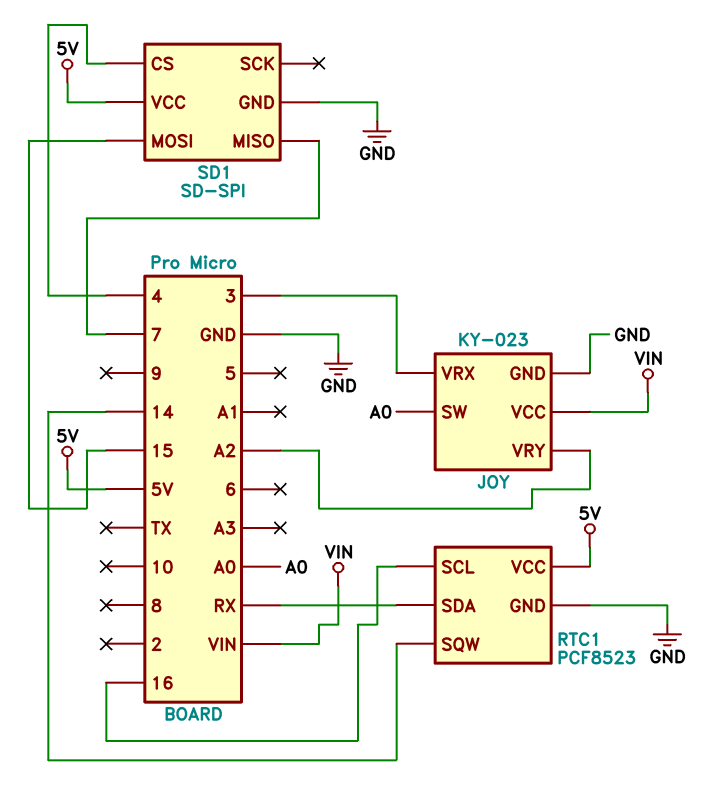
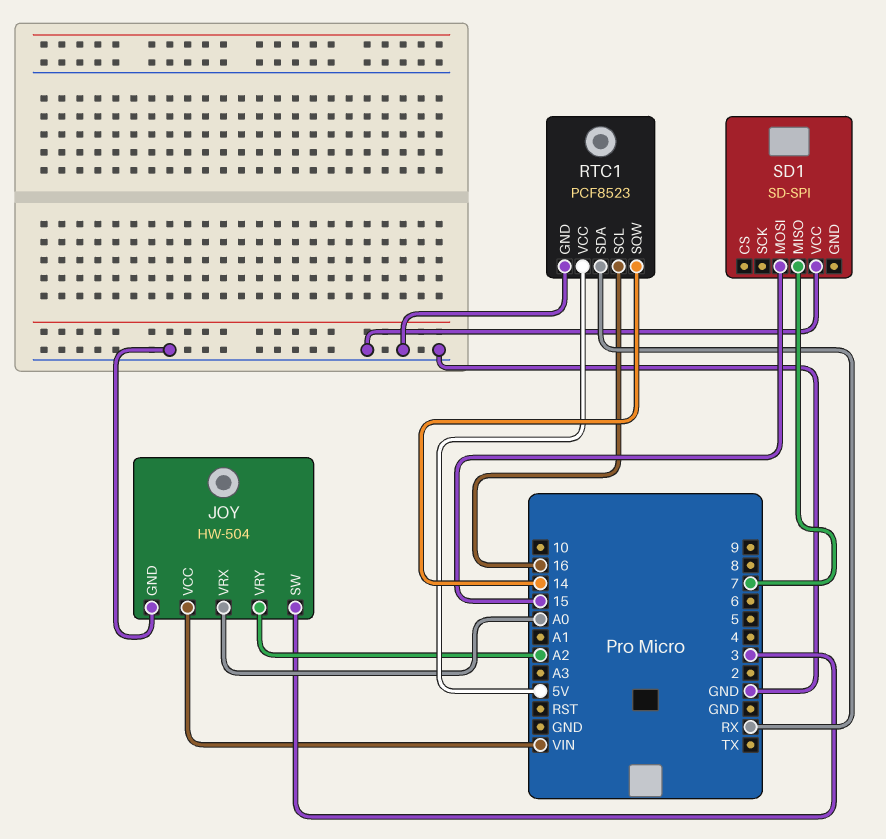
JOY: KY-023 -> HW-504
JOY pin SW: A0 -> 3
JOY pin VRX: 3 -> A0
SD1 pin CS: 4 -> none
SD1 pin GND: GND -> none
SD1 pin VCC: 5V -> GND

